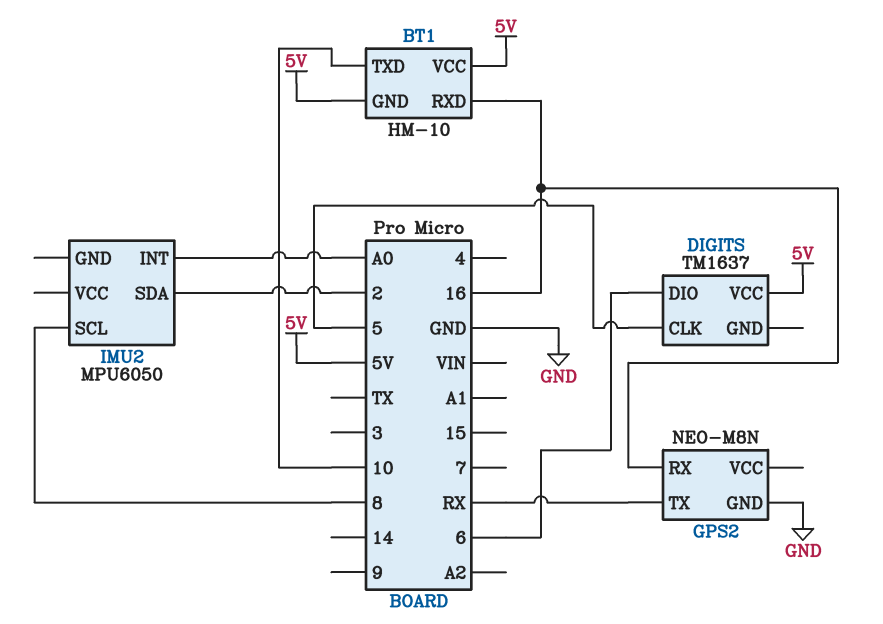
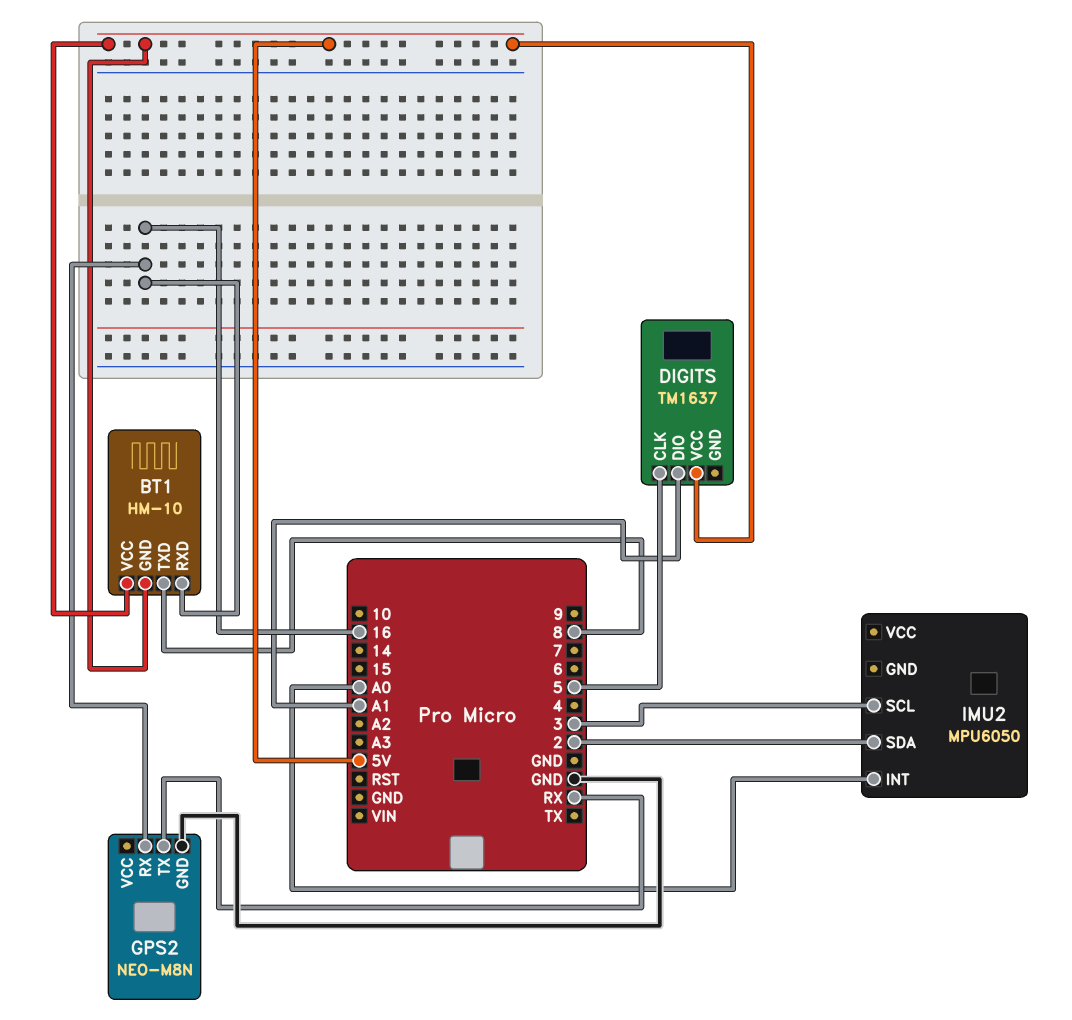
BT1 pin TXD: 10 -> 8
DIGITS pin DIO: 6 -> A1
IMU2 pin SCL: 8 -> 3

